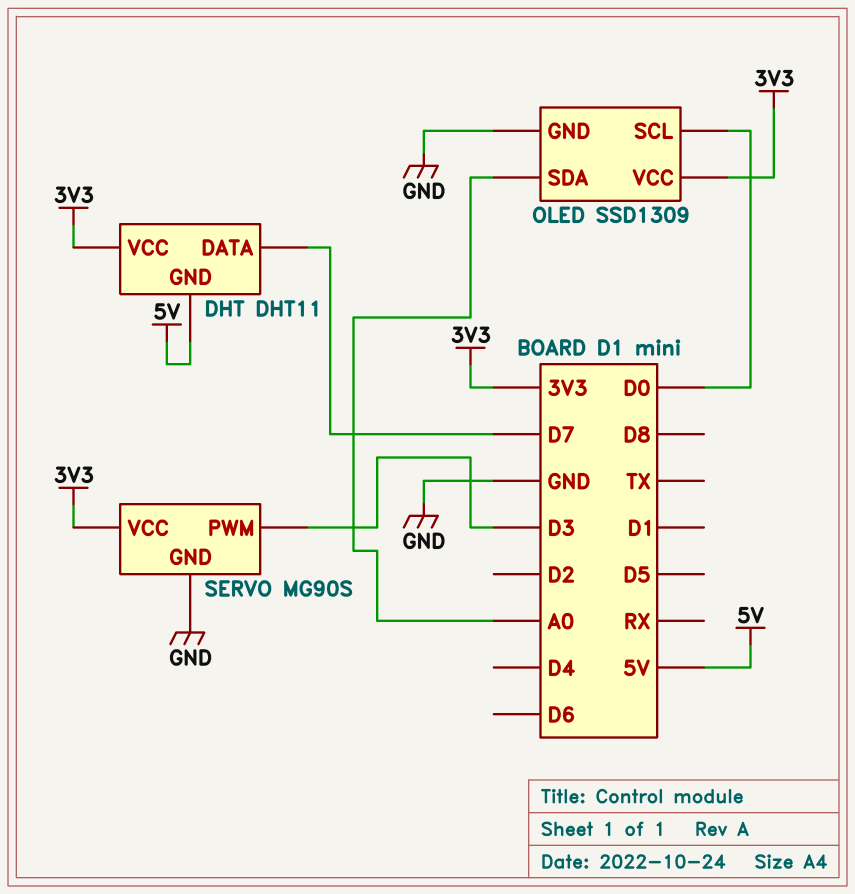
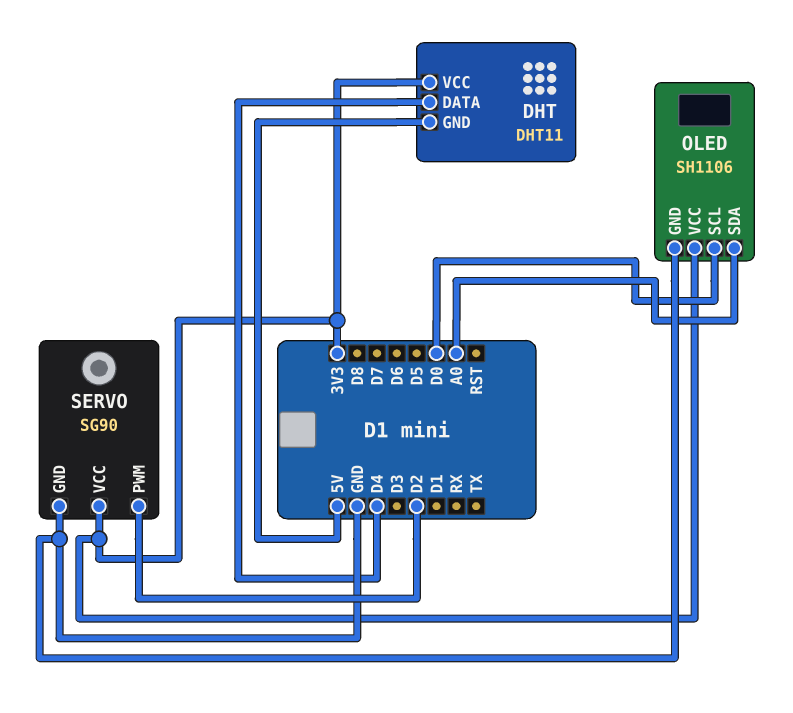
DHT pin DATA: D7 -> D4
OLED: SSD1309 -> SH1106
SERVO: MG90S -> SG90
SERVO pin PWM: D3 -> D2

